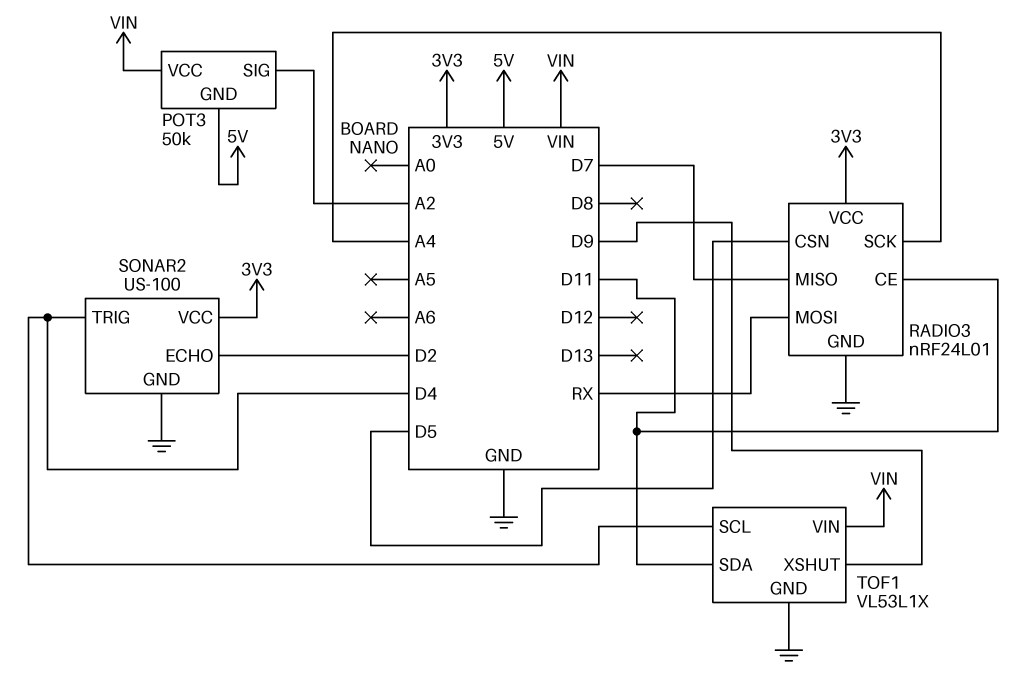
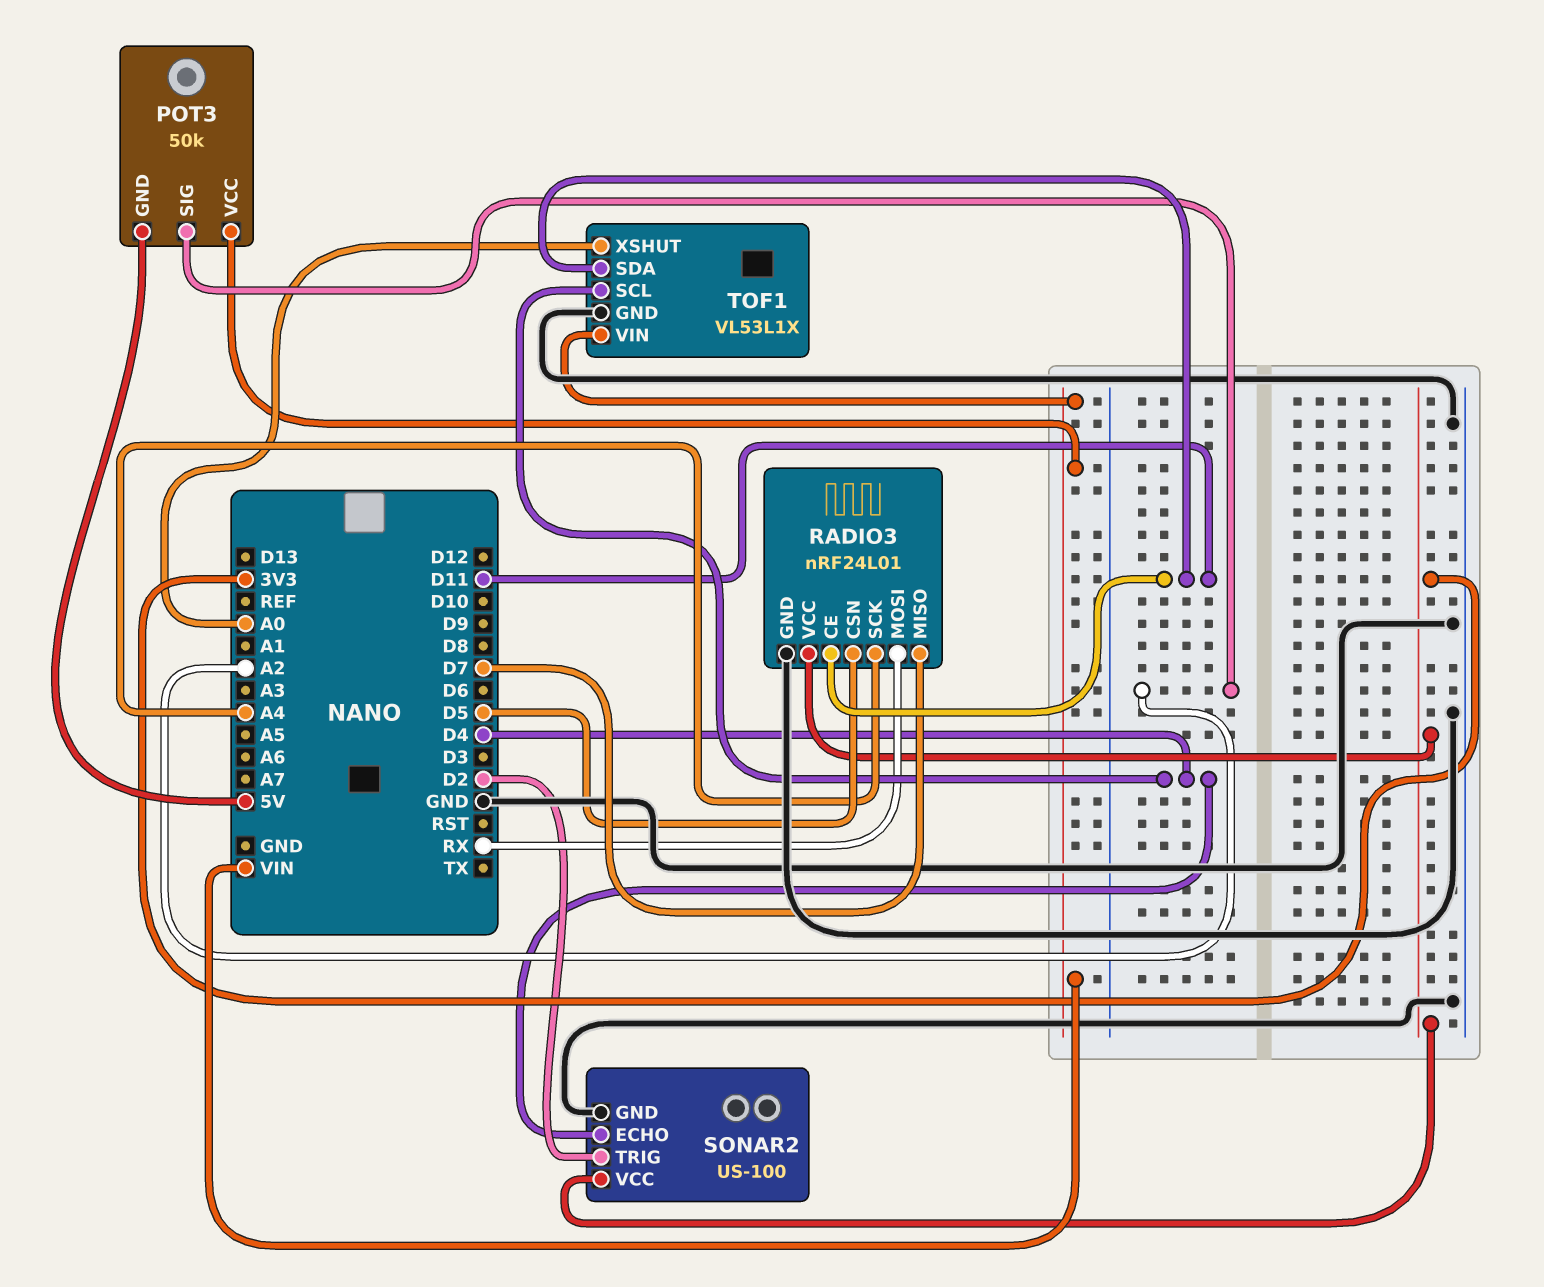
SONAR2 pin ECHO: D2 -> D4
SONAR2 pin TRIG: D4 -> D2
TOF1 pin XSHUT: D9 -> A0

